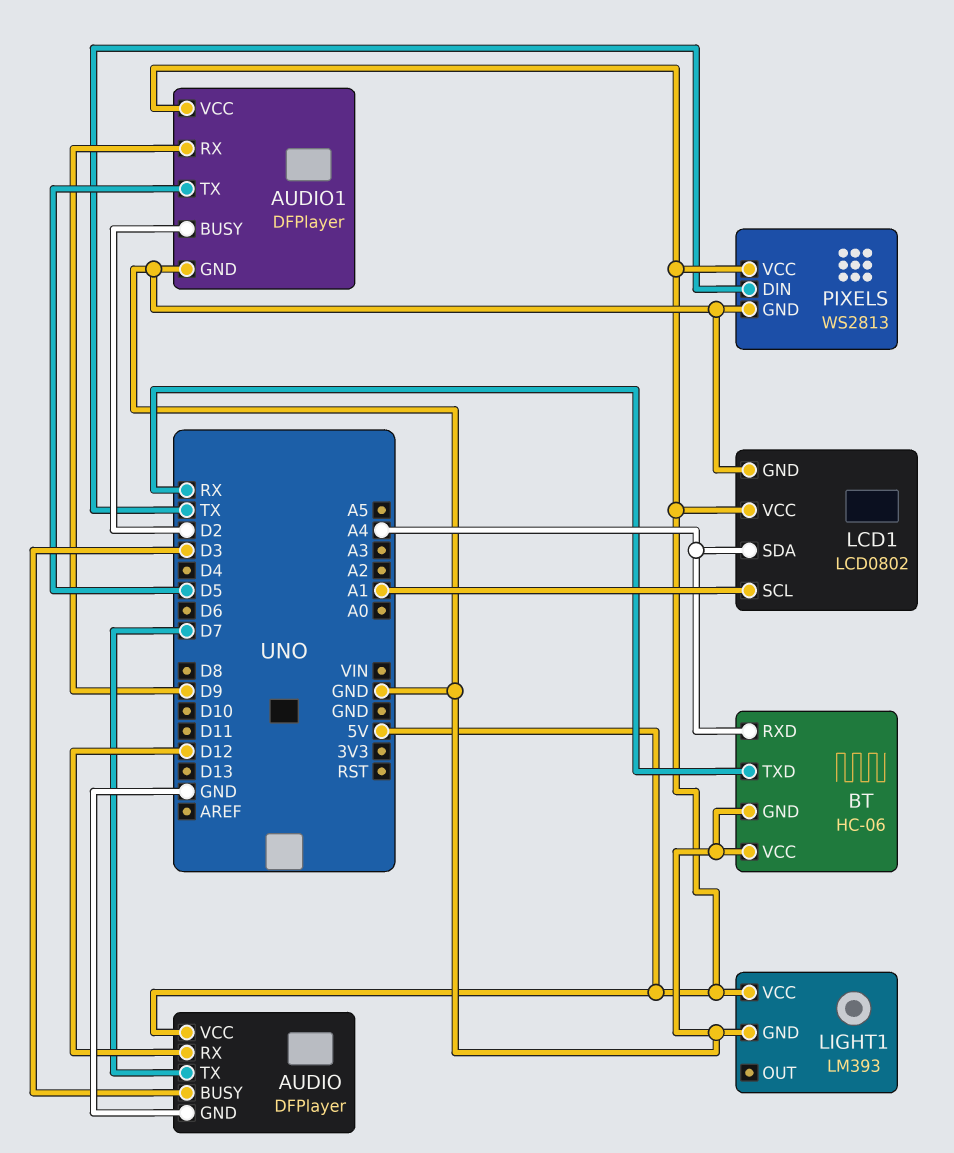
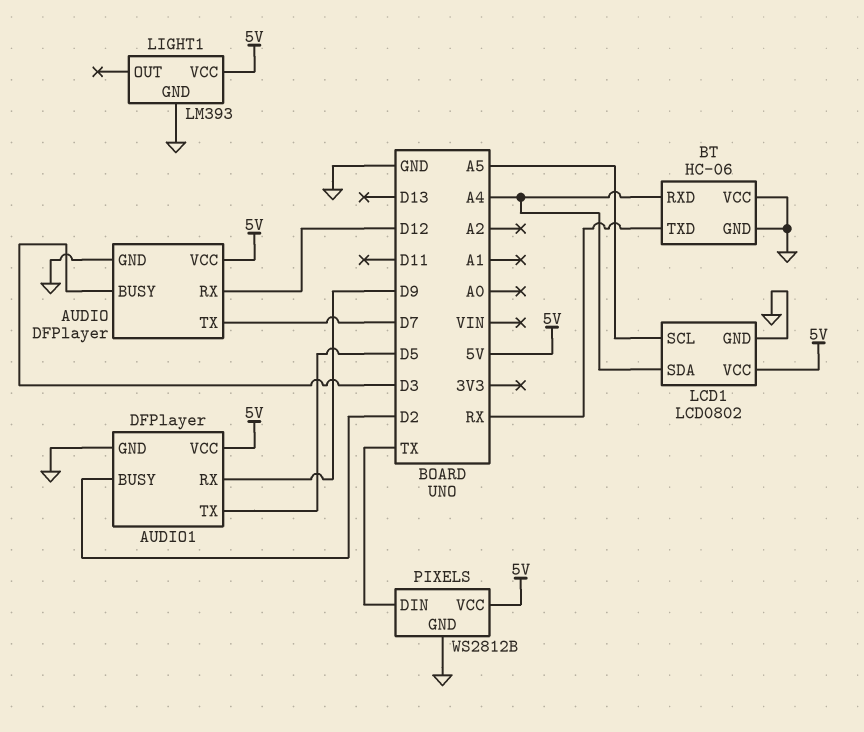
LCD1 pin SCL: A1 -> A5
PIXELS: WS2813 -> WS2812B

